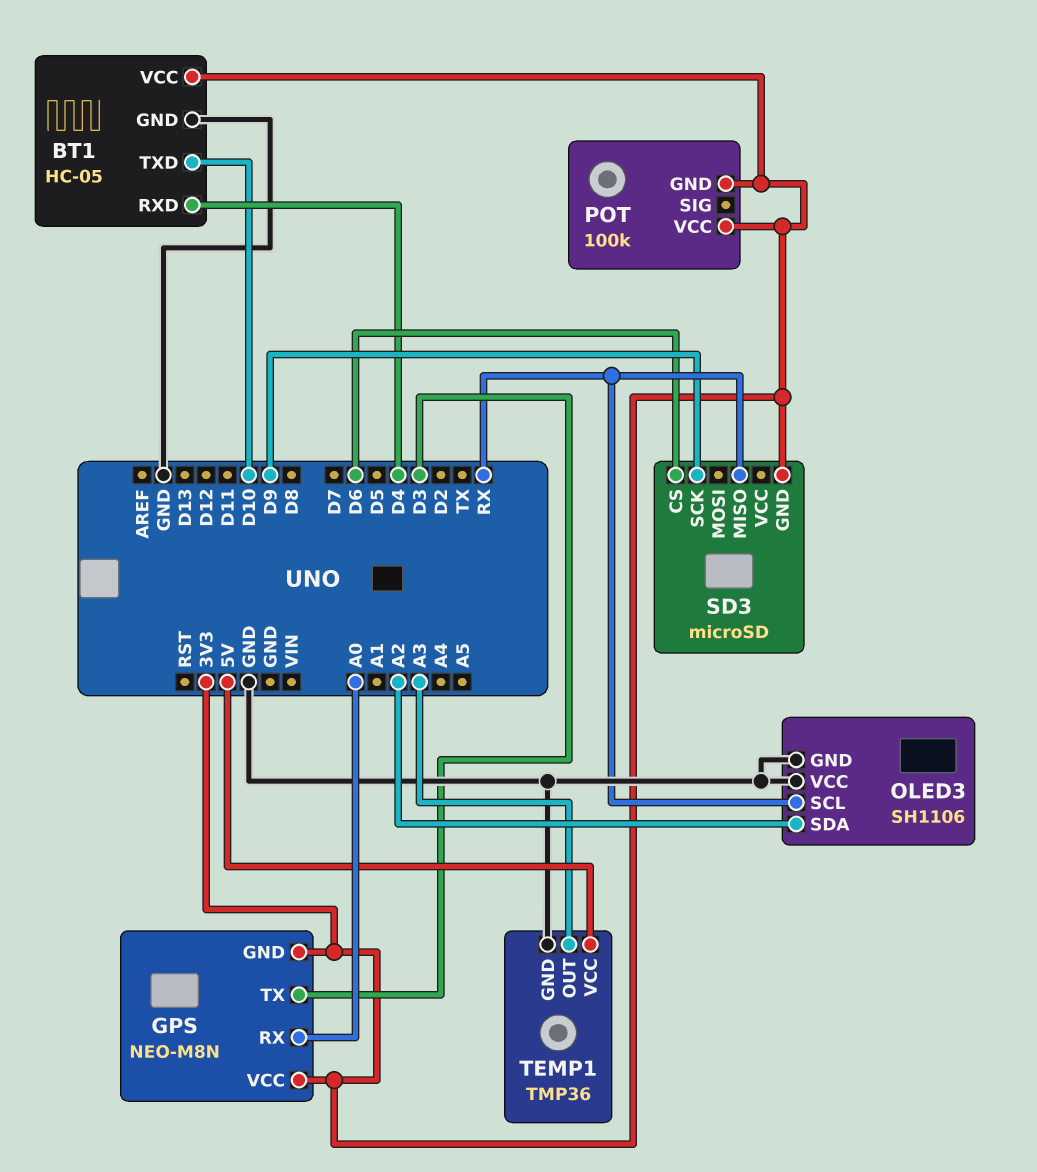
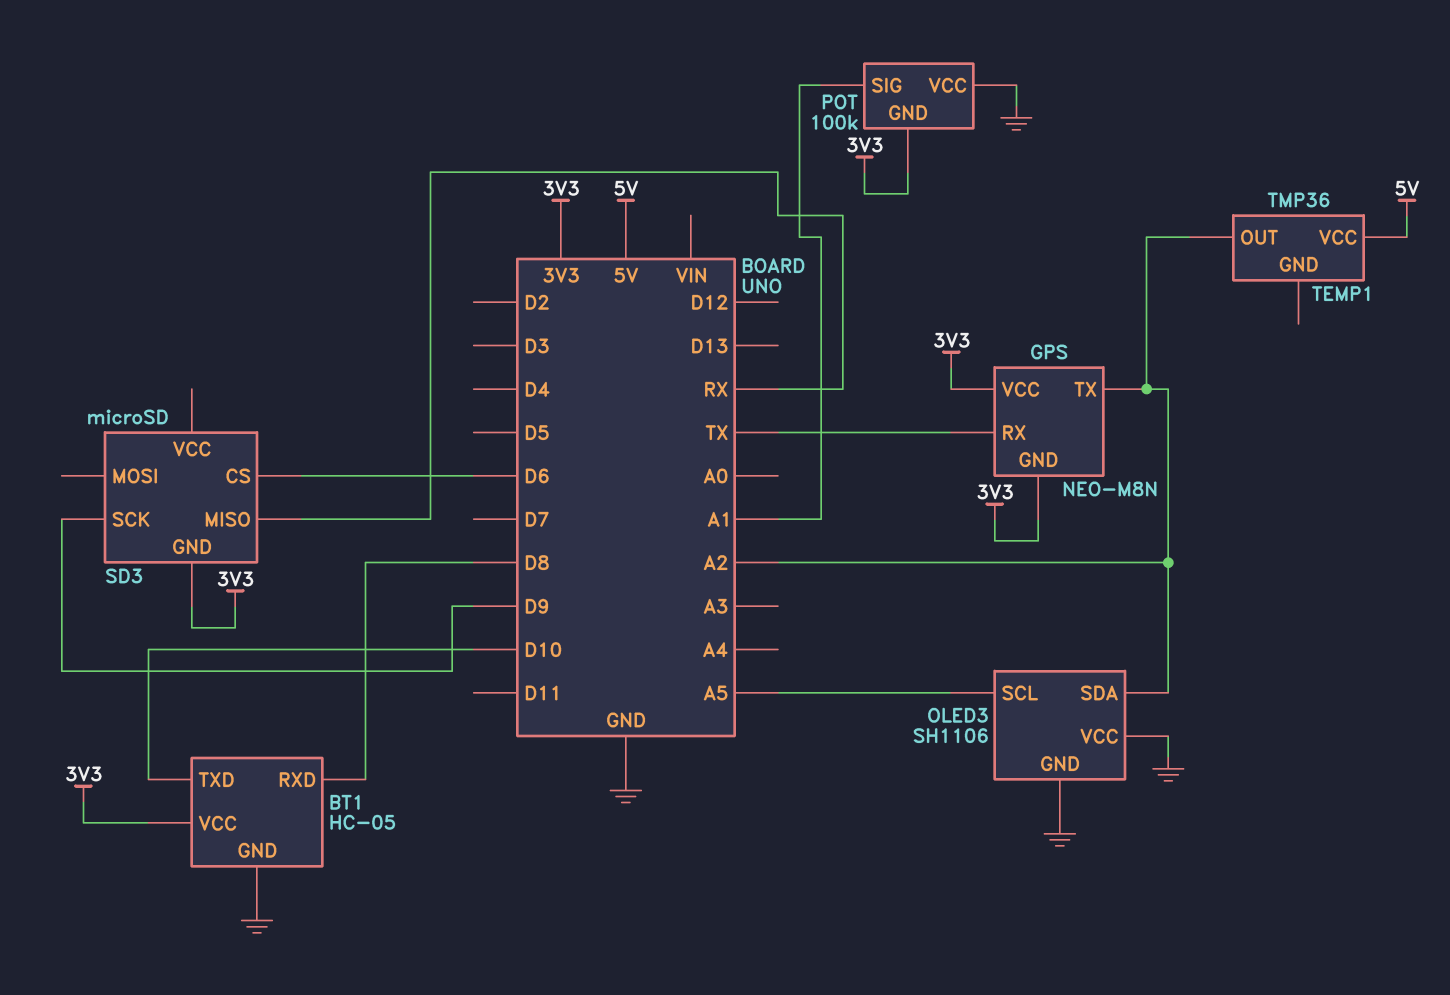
BT1 pin RXD: D4 -> D8
GPS pin RX: A0 -> TX
GPS pin TX: D3 -> A2
OLED3 pin SCL: RX -> A5
POT pin SIG: none -> A1
POT pin VCC: 3V3 -> GND
TEMP1 pin GND: GND -> none
TEMP1 pin OUT: A3 -> A2

